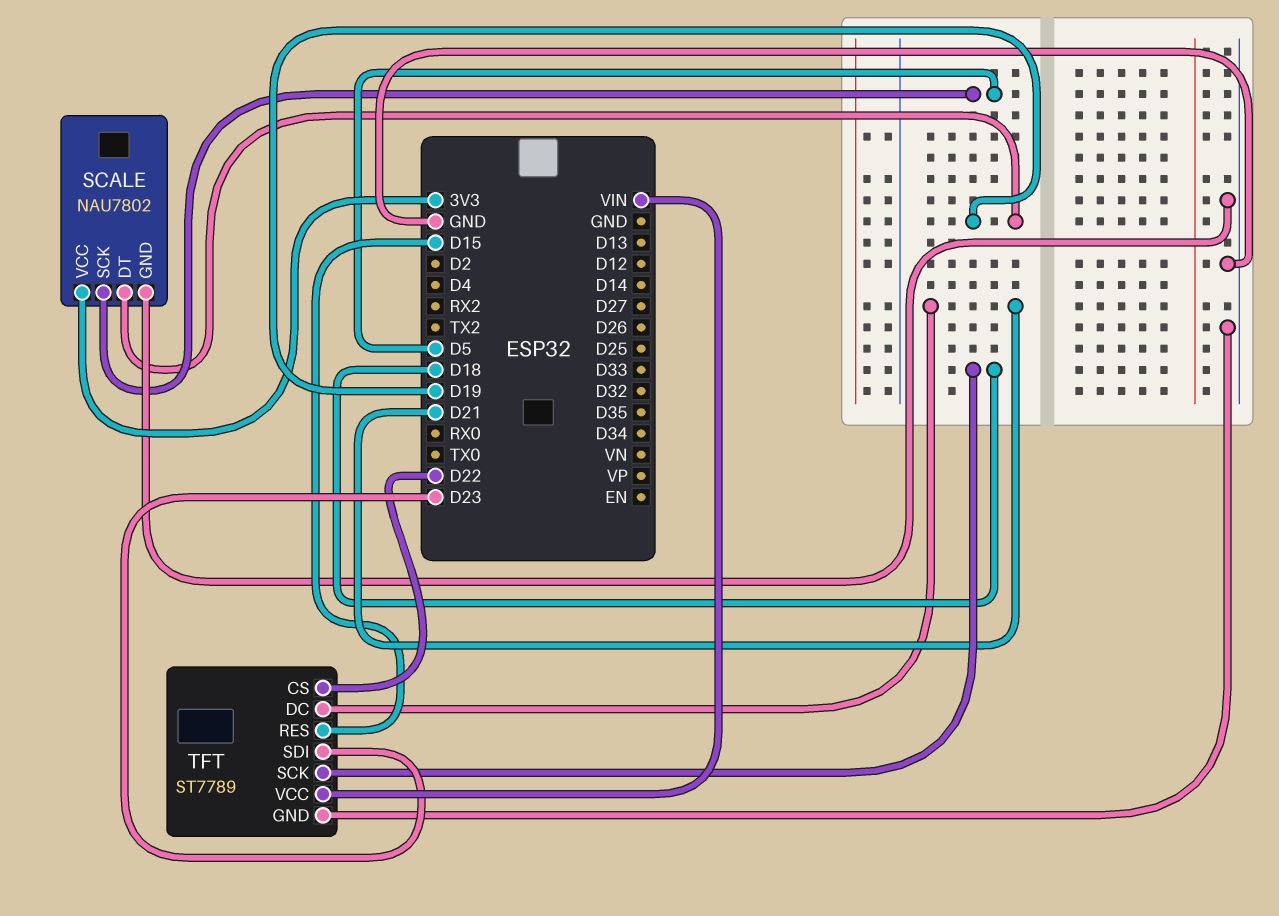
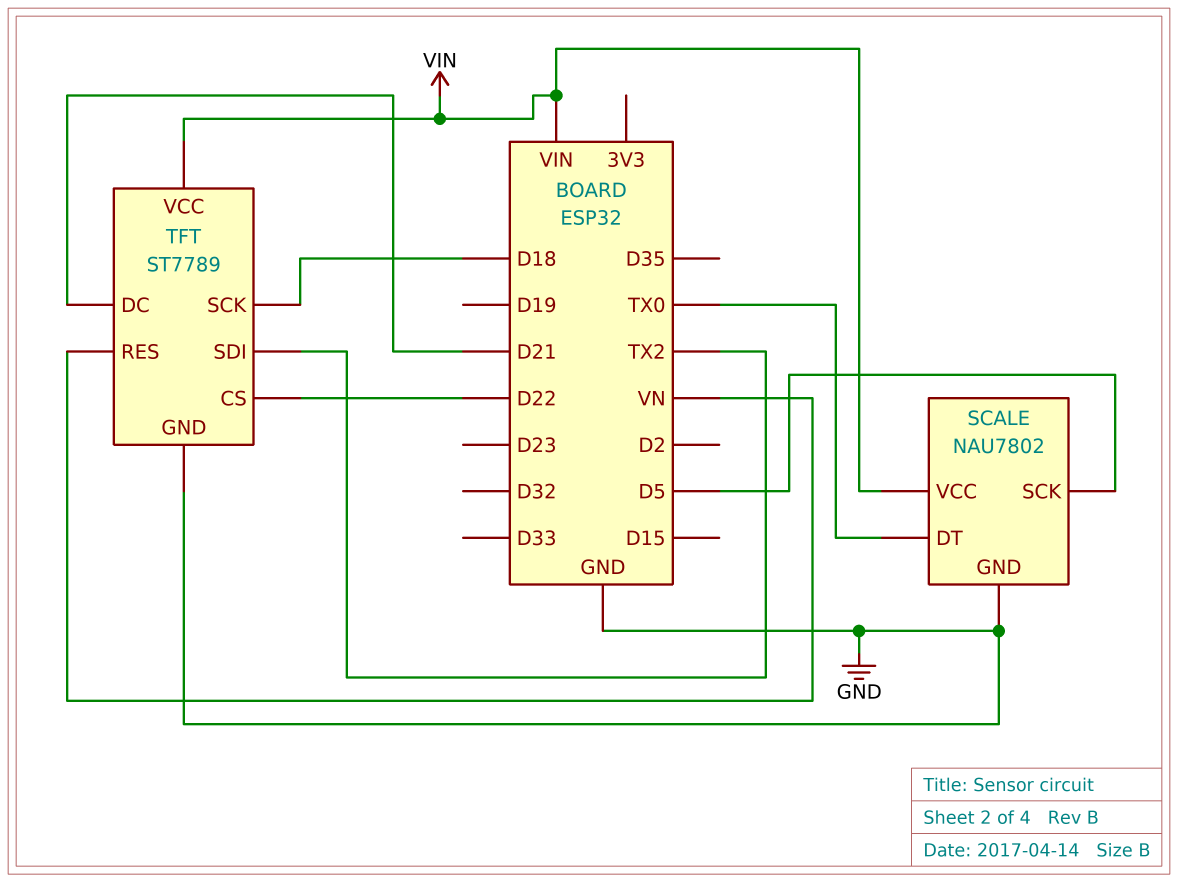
SCALE pin DT: D19 -> TX0
SCALE pin VCC: 3V3 -> VIN
TFT pin RES: D15 -> VN
TFT pin SDI: D23 -> TX2

